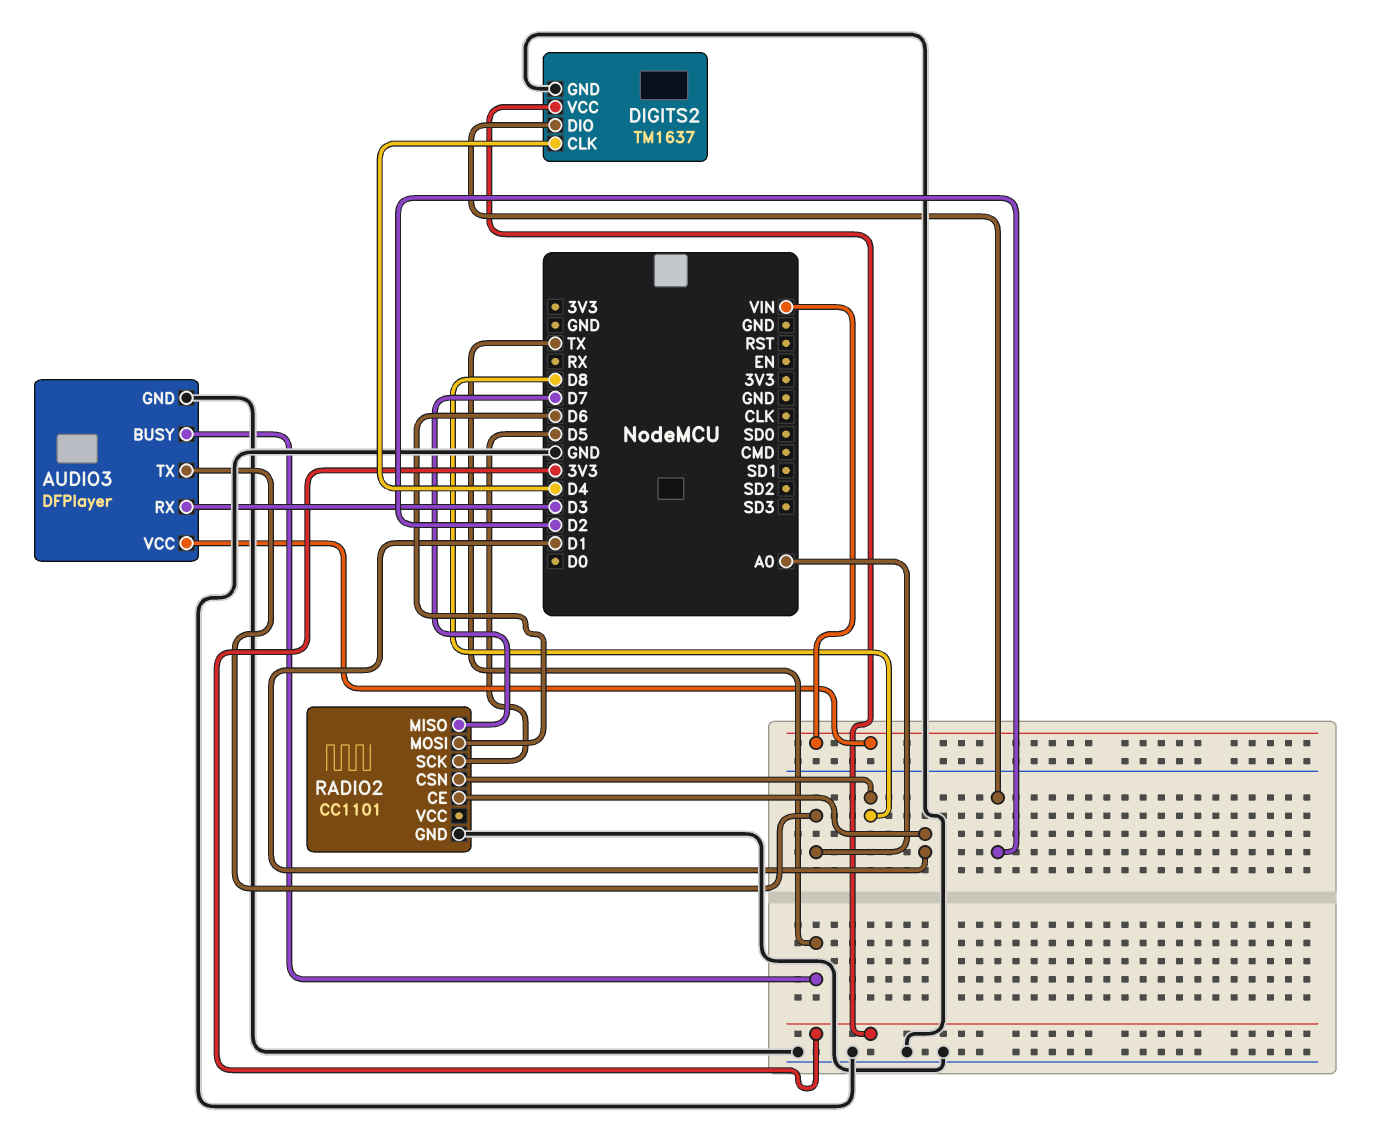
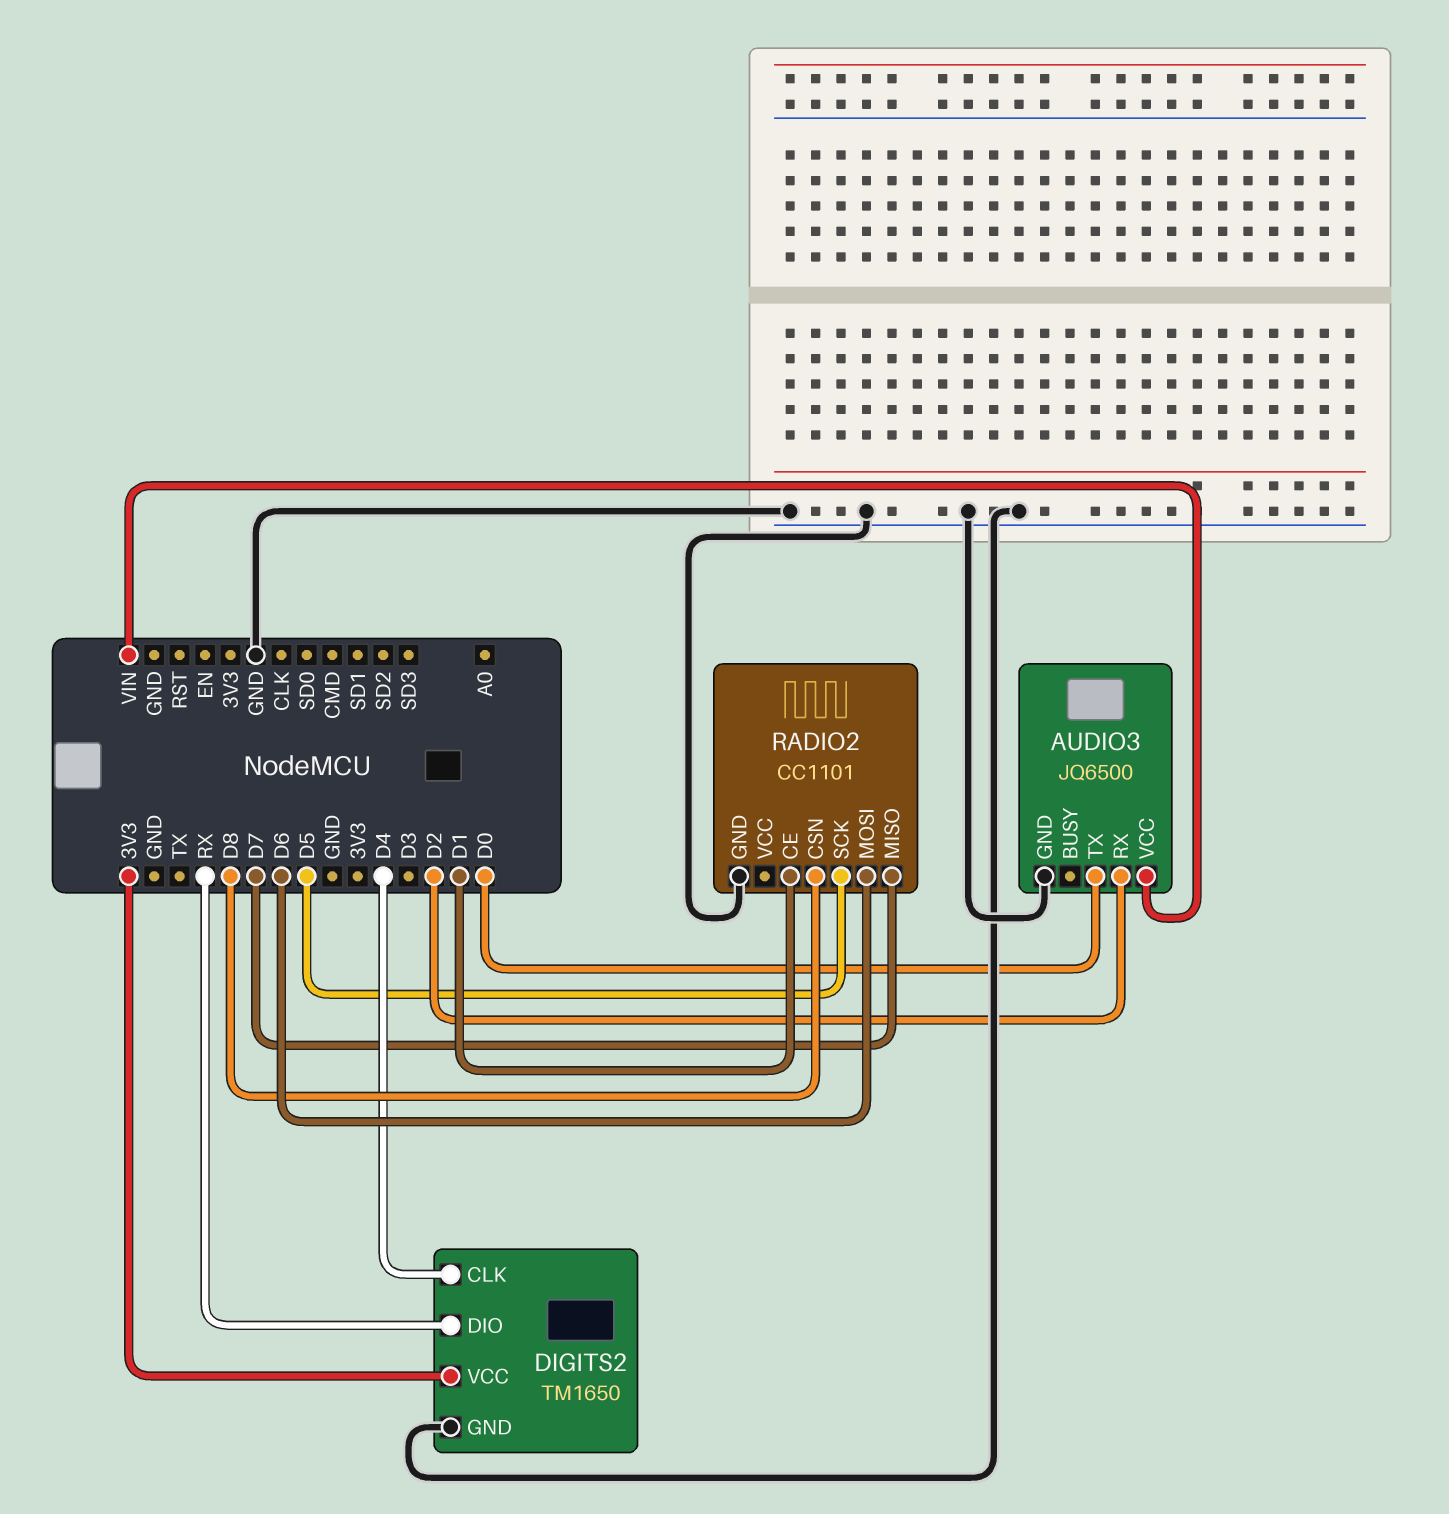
AUDIO3: DFPlayer -> JQ6500
AUDIO3 pin BUSY: TX -> none
AUDIO3 pin RX: D3 -> D2
AUDIO3 pin TX: A0 -> D0
DIGITS2: TM1637 -> TM1650
DIGITS2 pin DIO: D2 -> RX

